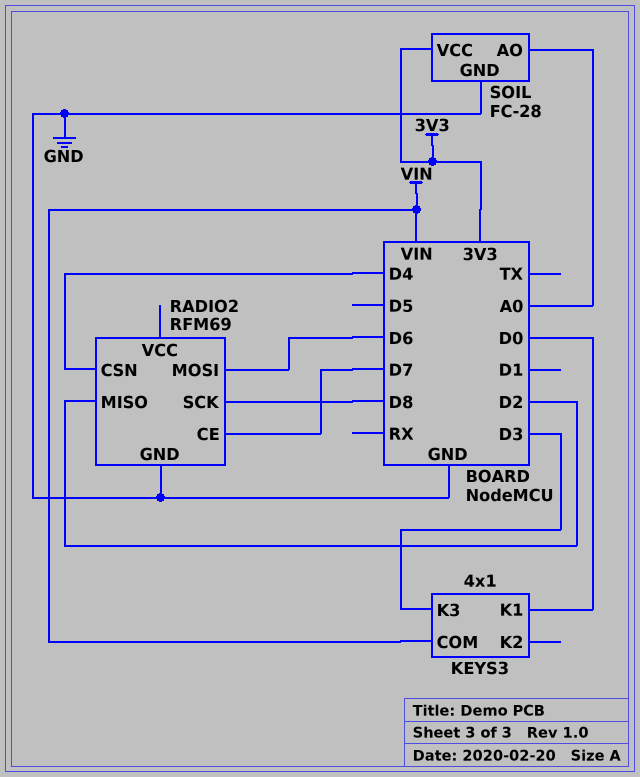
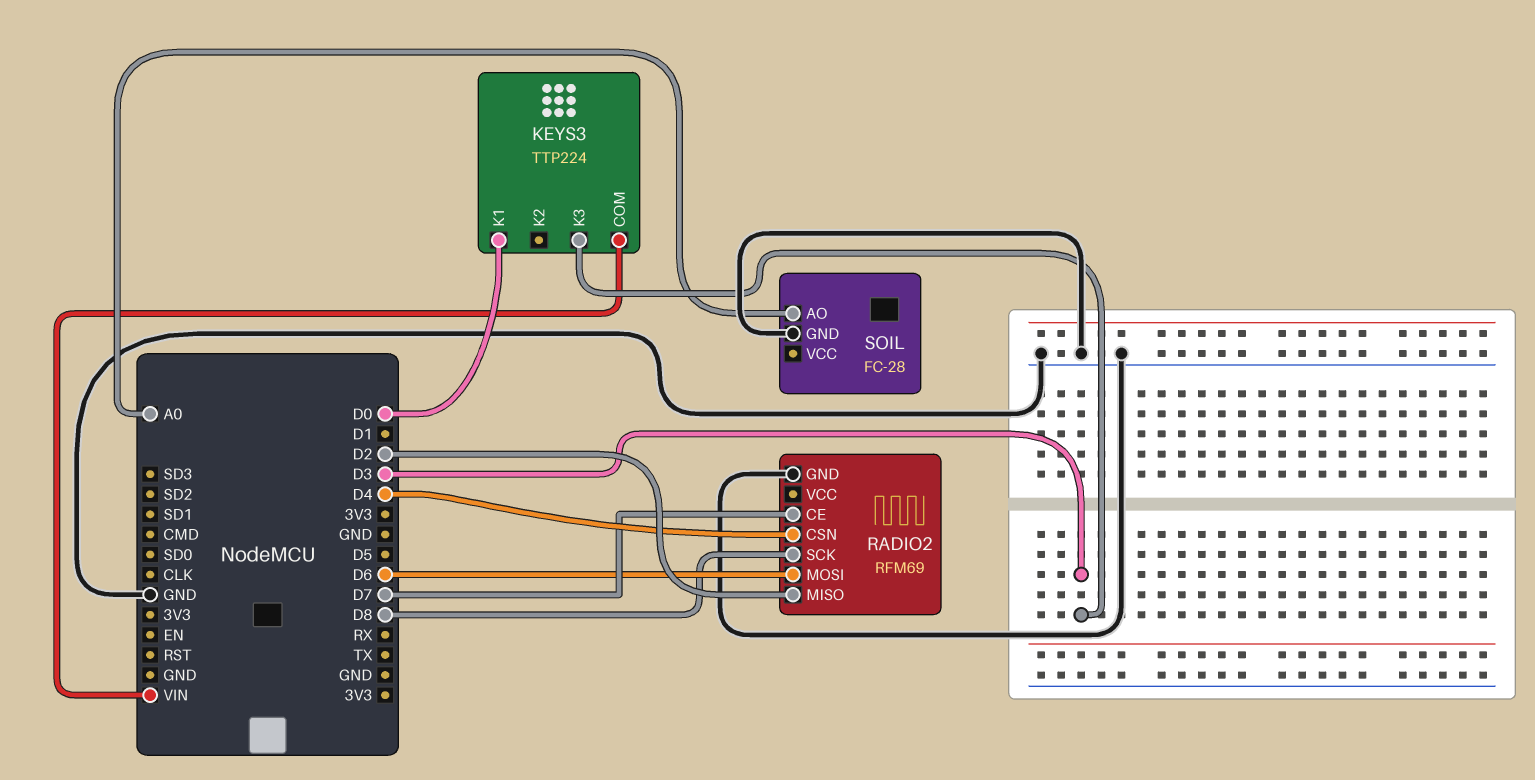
KEYS3: 4x1 -> TTP224
SOIL pin VCC: 3V3 -> none

